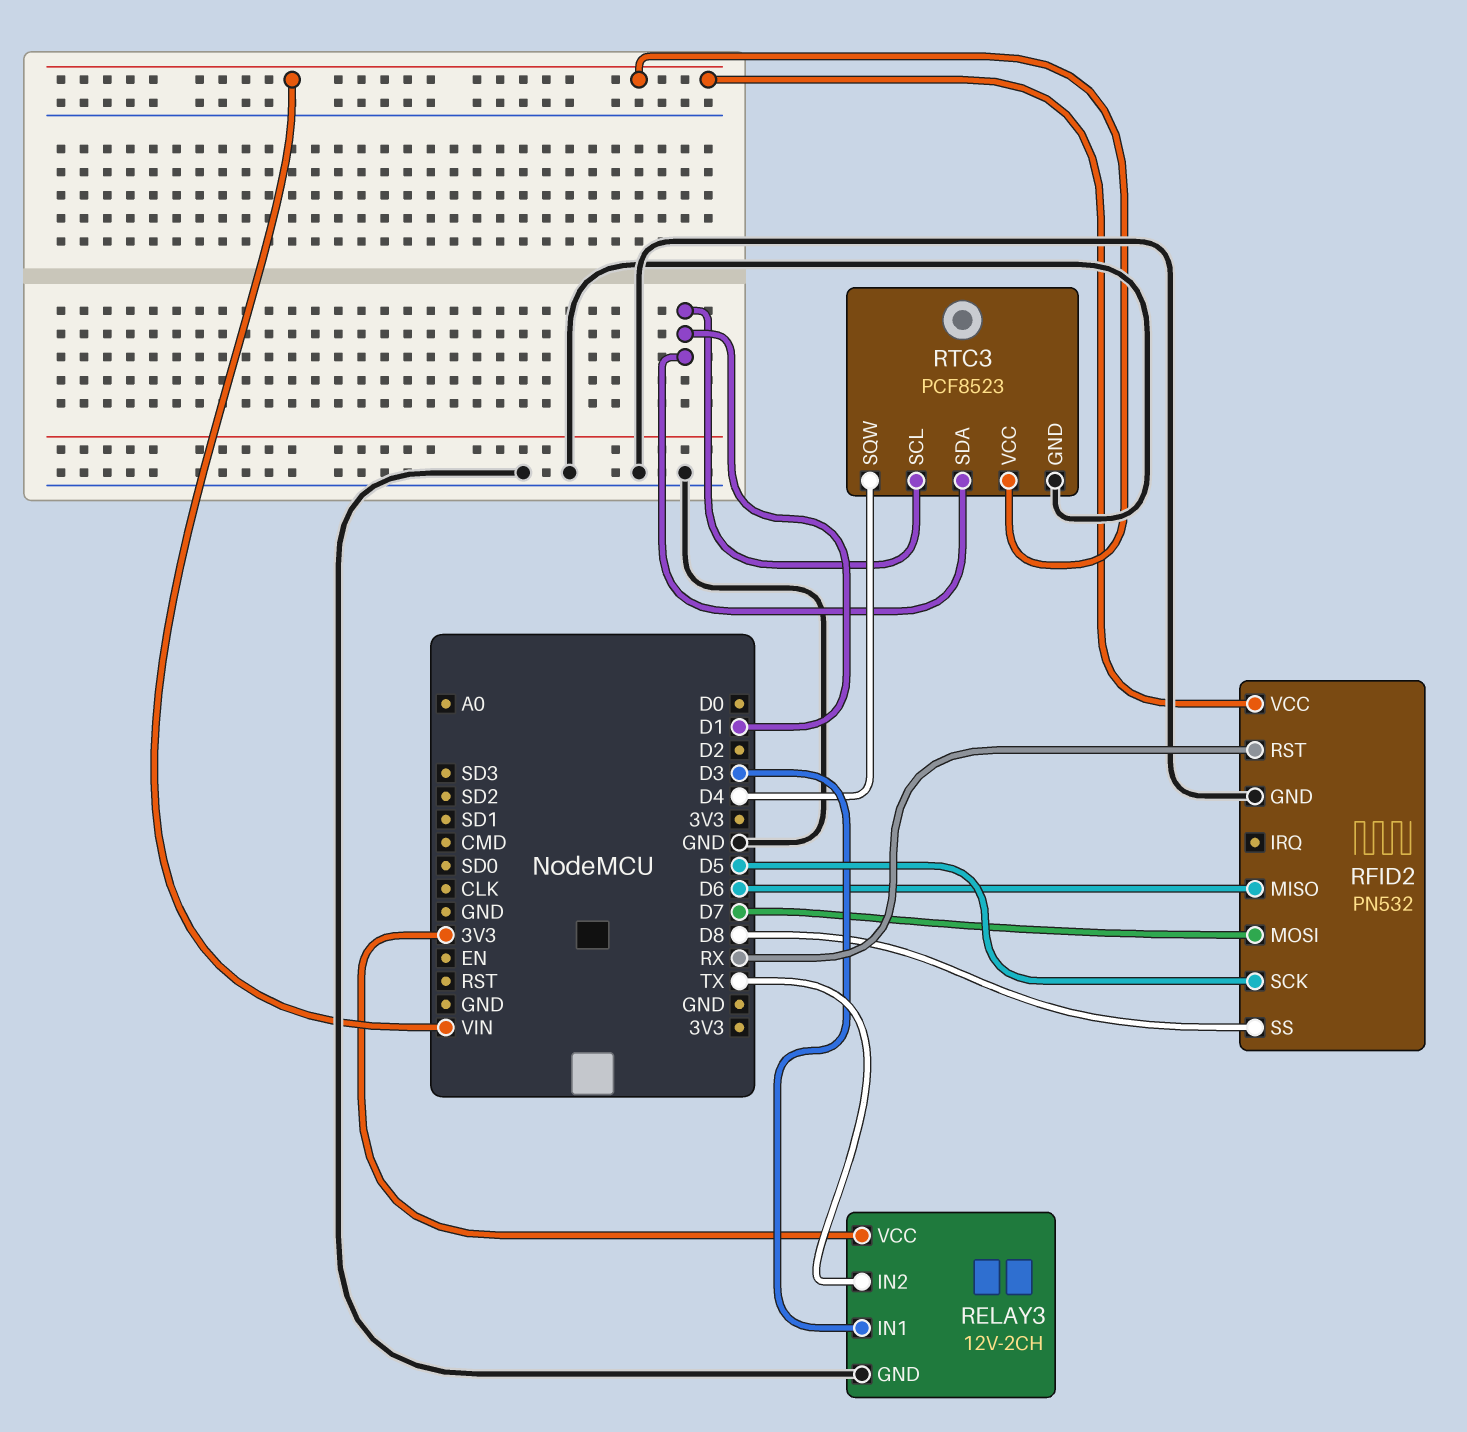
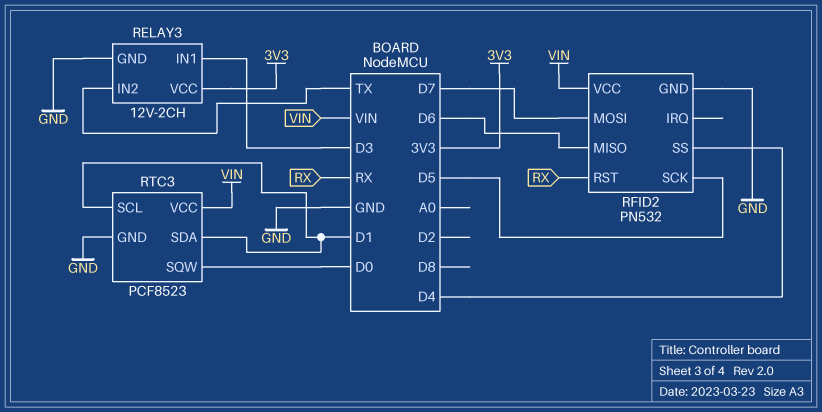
RFID2 pin SS: D8 -> D4
RTC3 pin SQW: D4 -> D0

